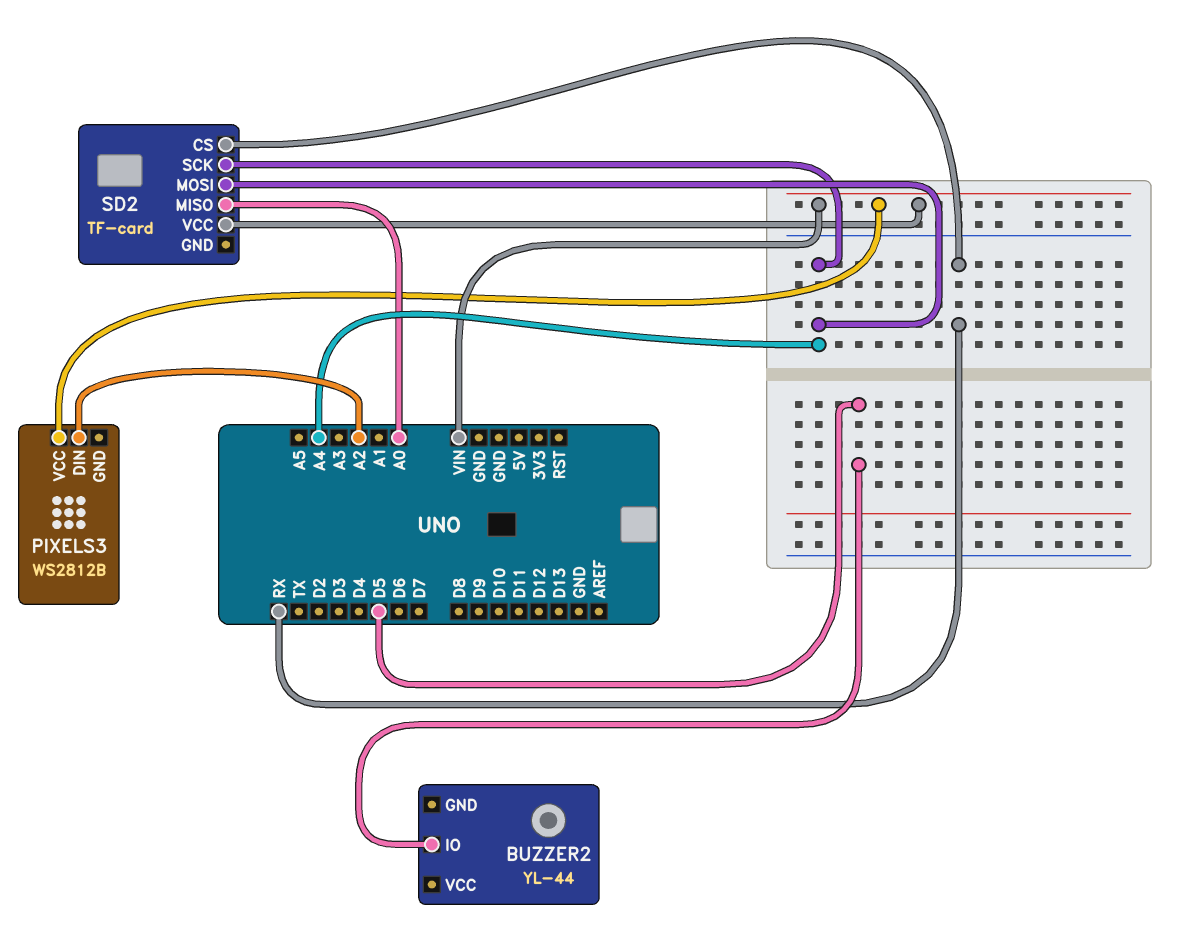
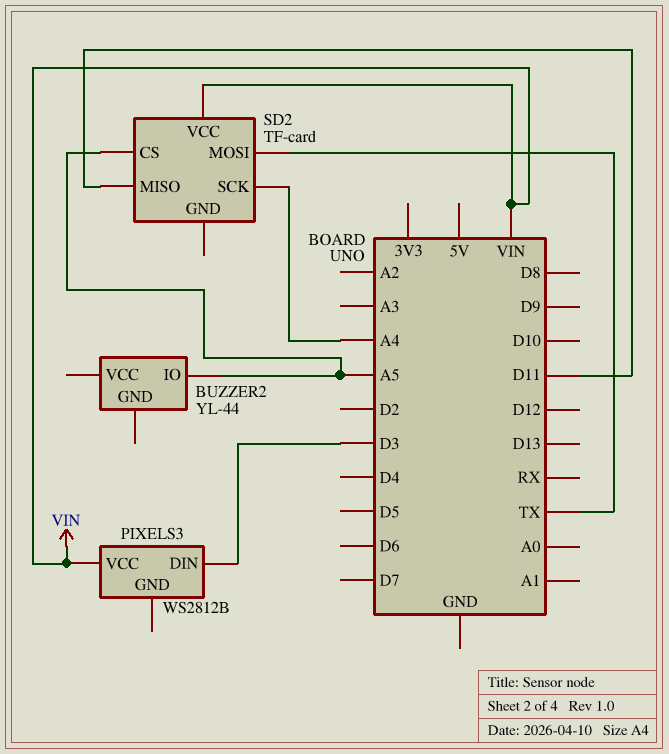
BUZZER2 pin IO: D5 -> A5
PIXELS3 pin DIN: A2 -> D3
SD2 pin CS: RX -> A5
SD2 pin MISO: A0 -> D11
SD2 pin MOSI: A4 -> TX

